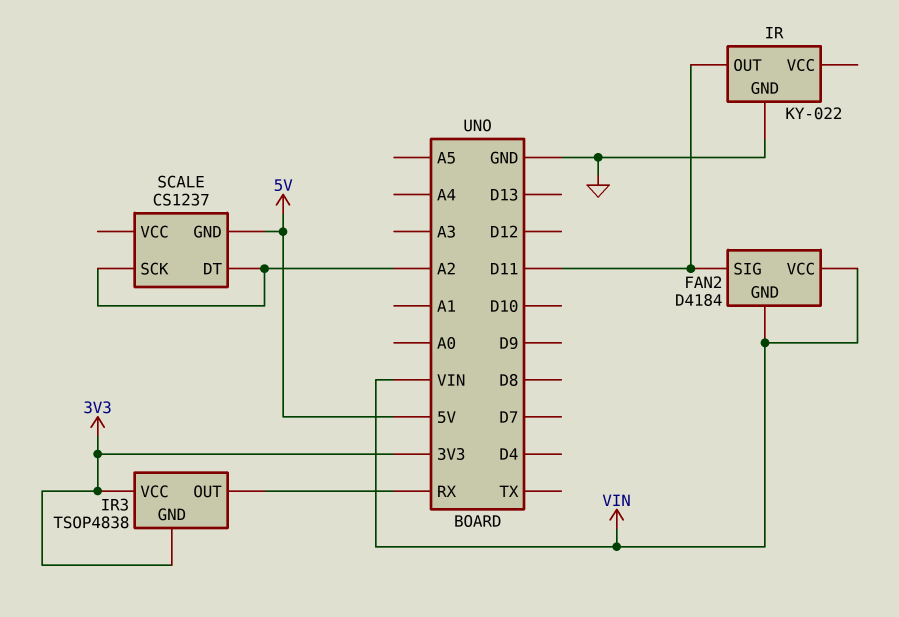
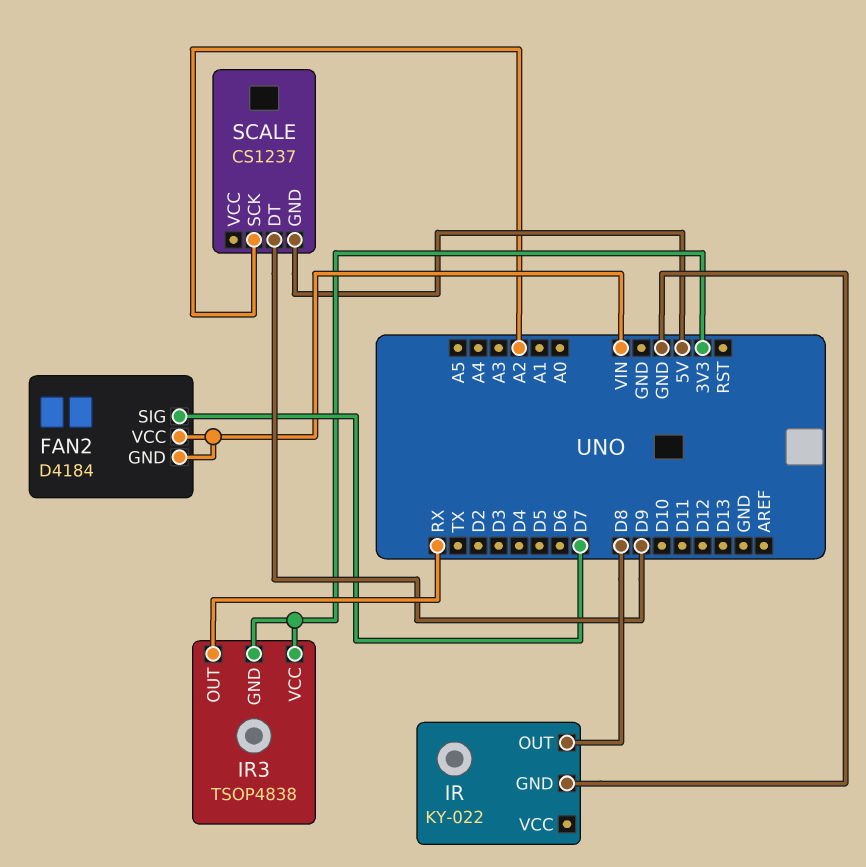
FAN2 pin SIG: D11 -> D7
IR pin OUT: D11 -> D8
SCALE pin DT: A2 -> D9

